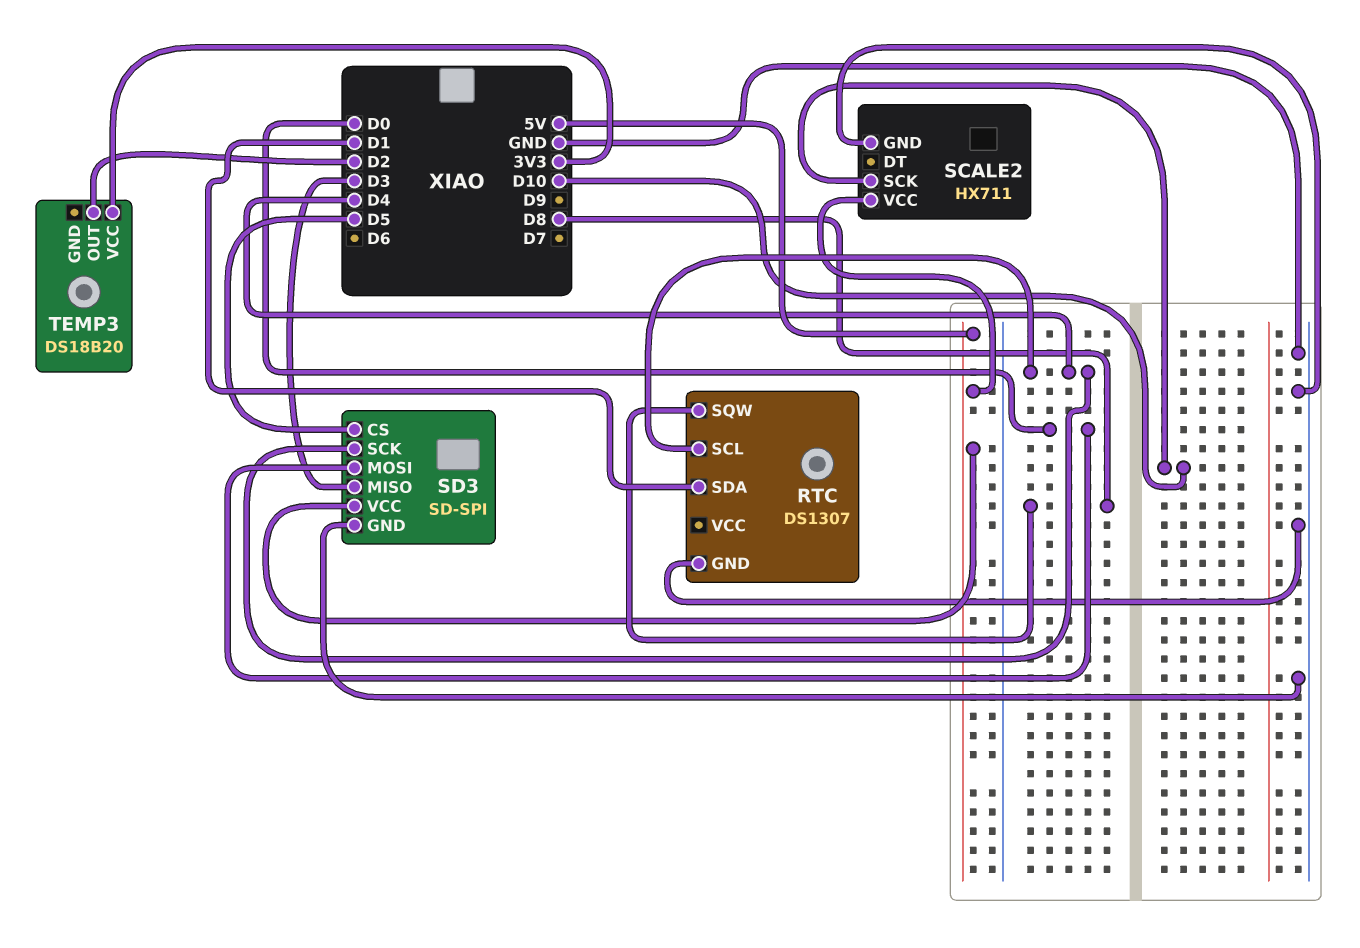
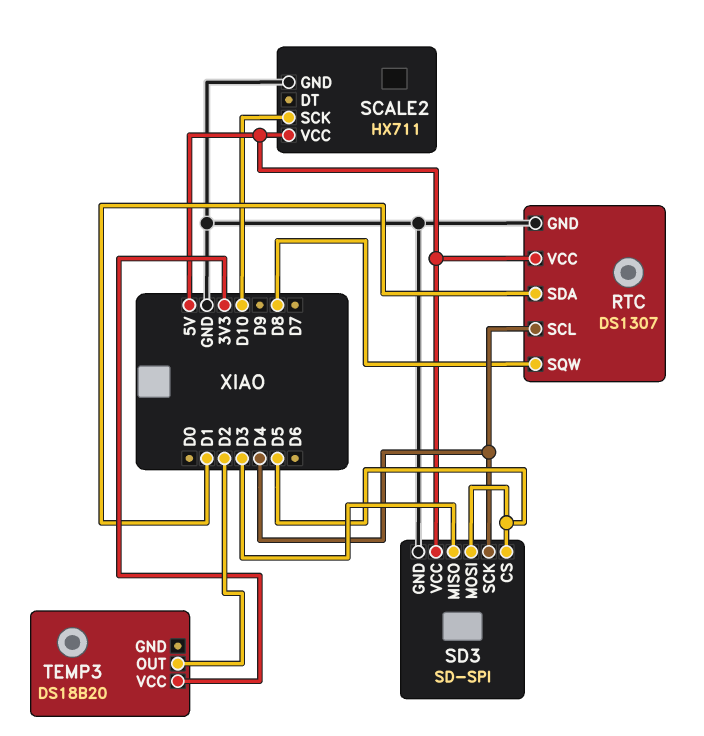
RTC pin VCC: none -> 5V
SD3 pin MOSI: D0 -> D5

